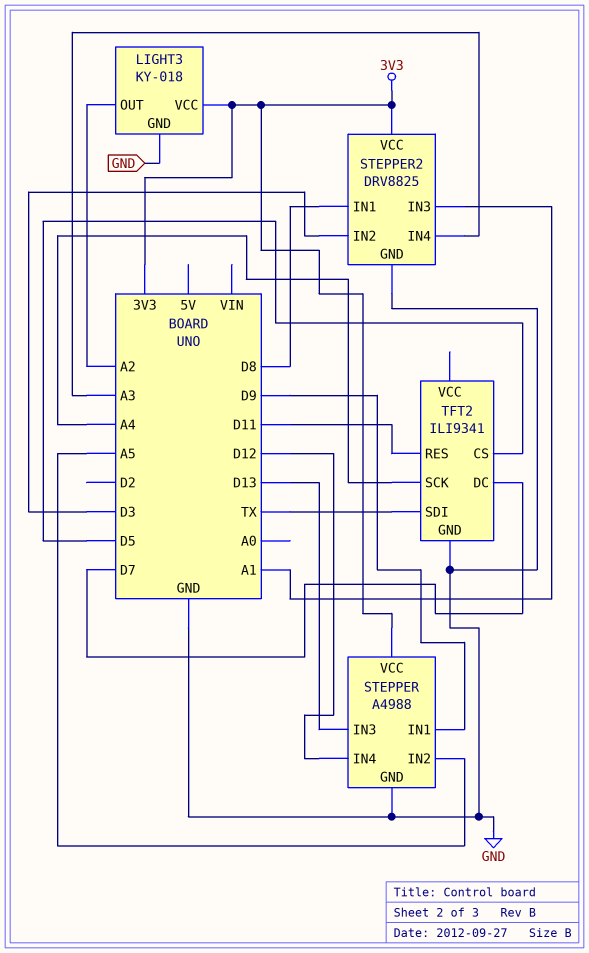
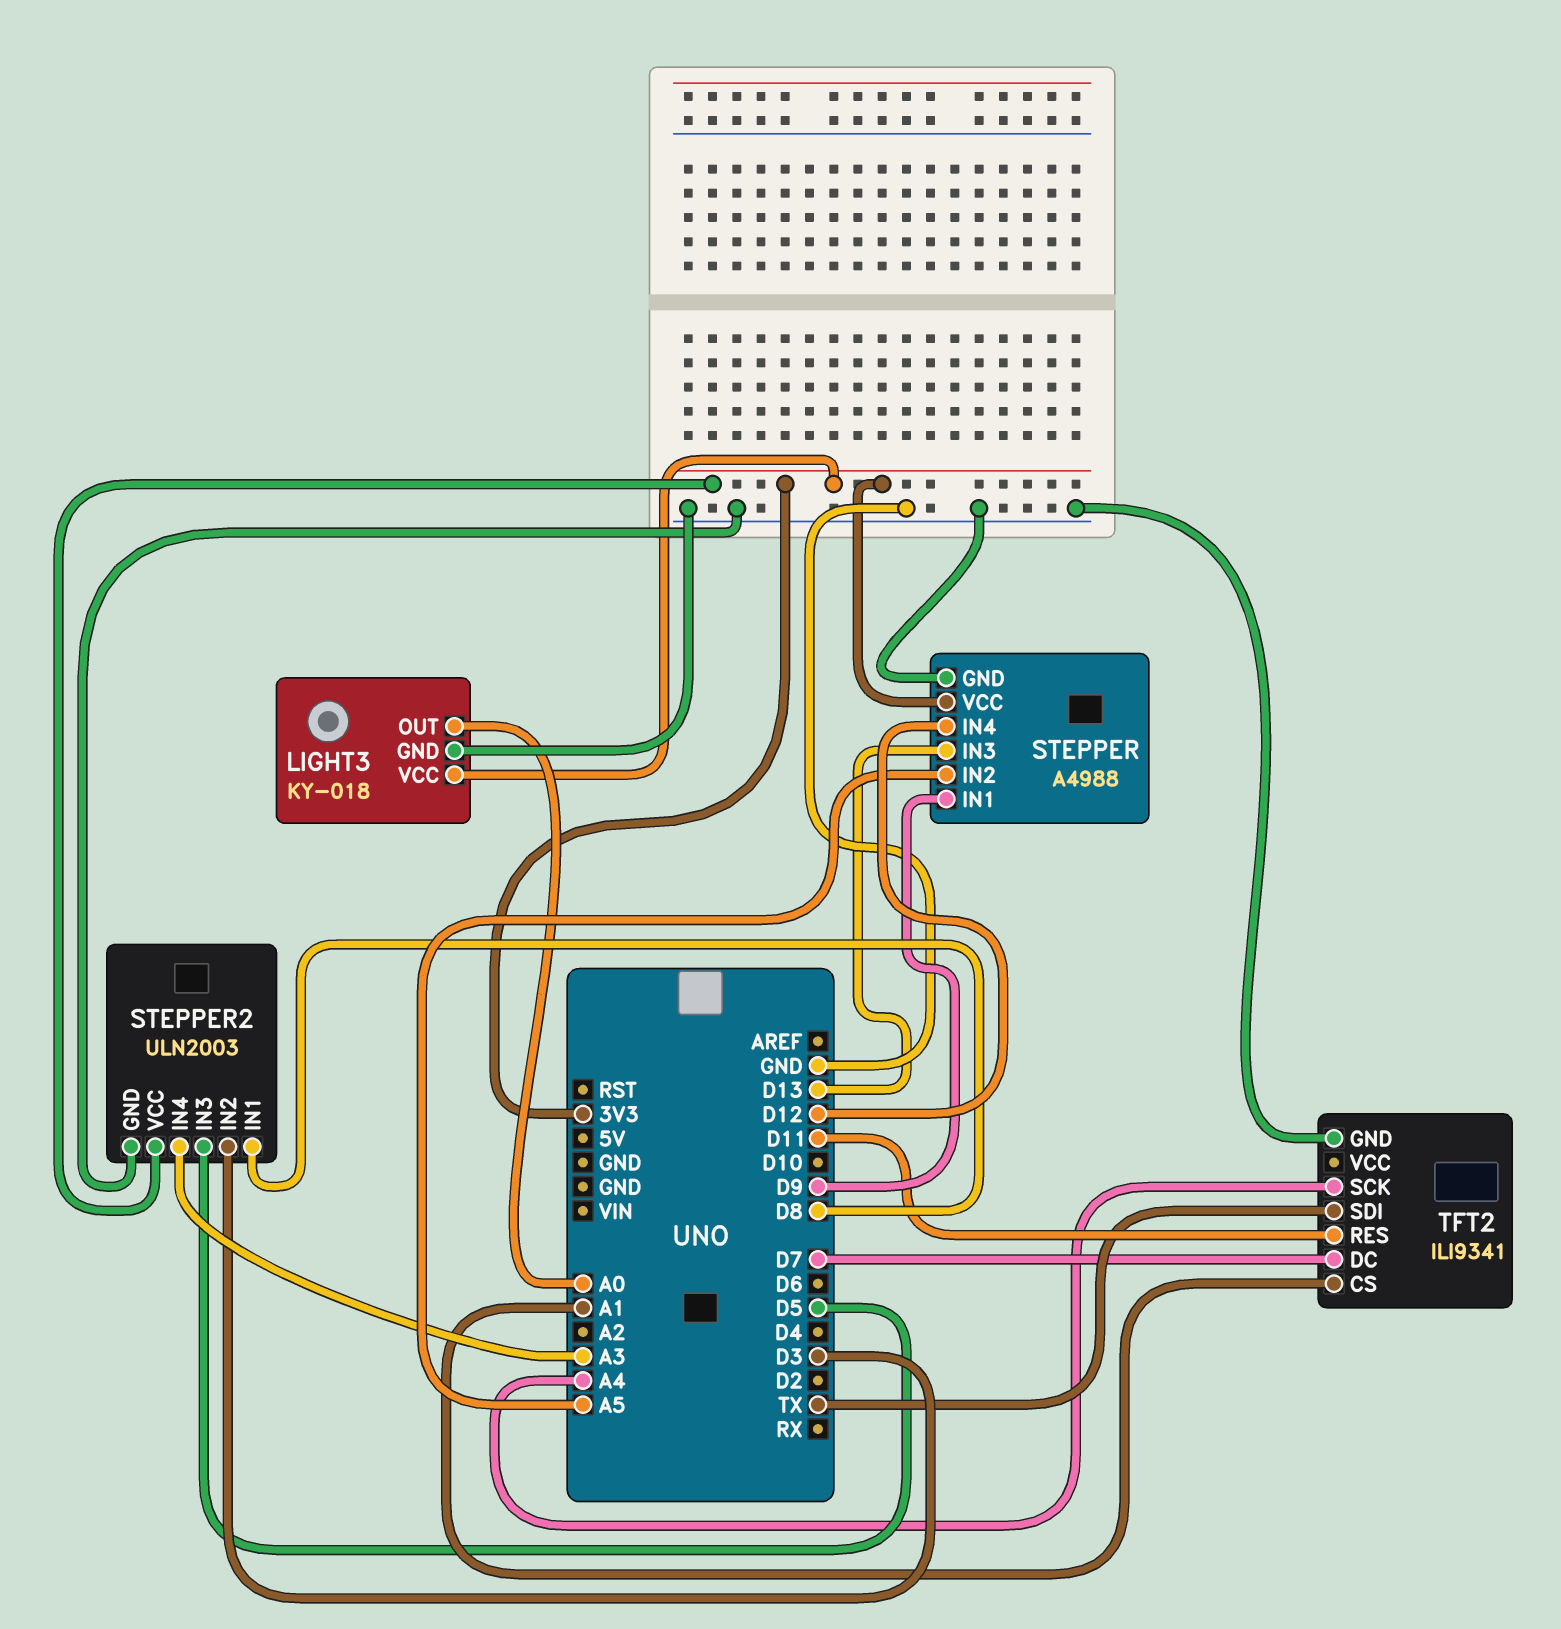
LIGHT3 pin OUT: A2 -> A0
STEPPER2: DRV8825 -> ULN2003
STEPPER2 pin IN3: A1 -> D5
TFT2 pin CS: D5 -> A1

